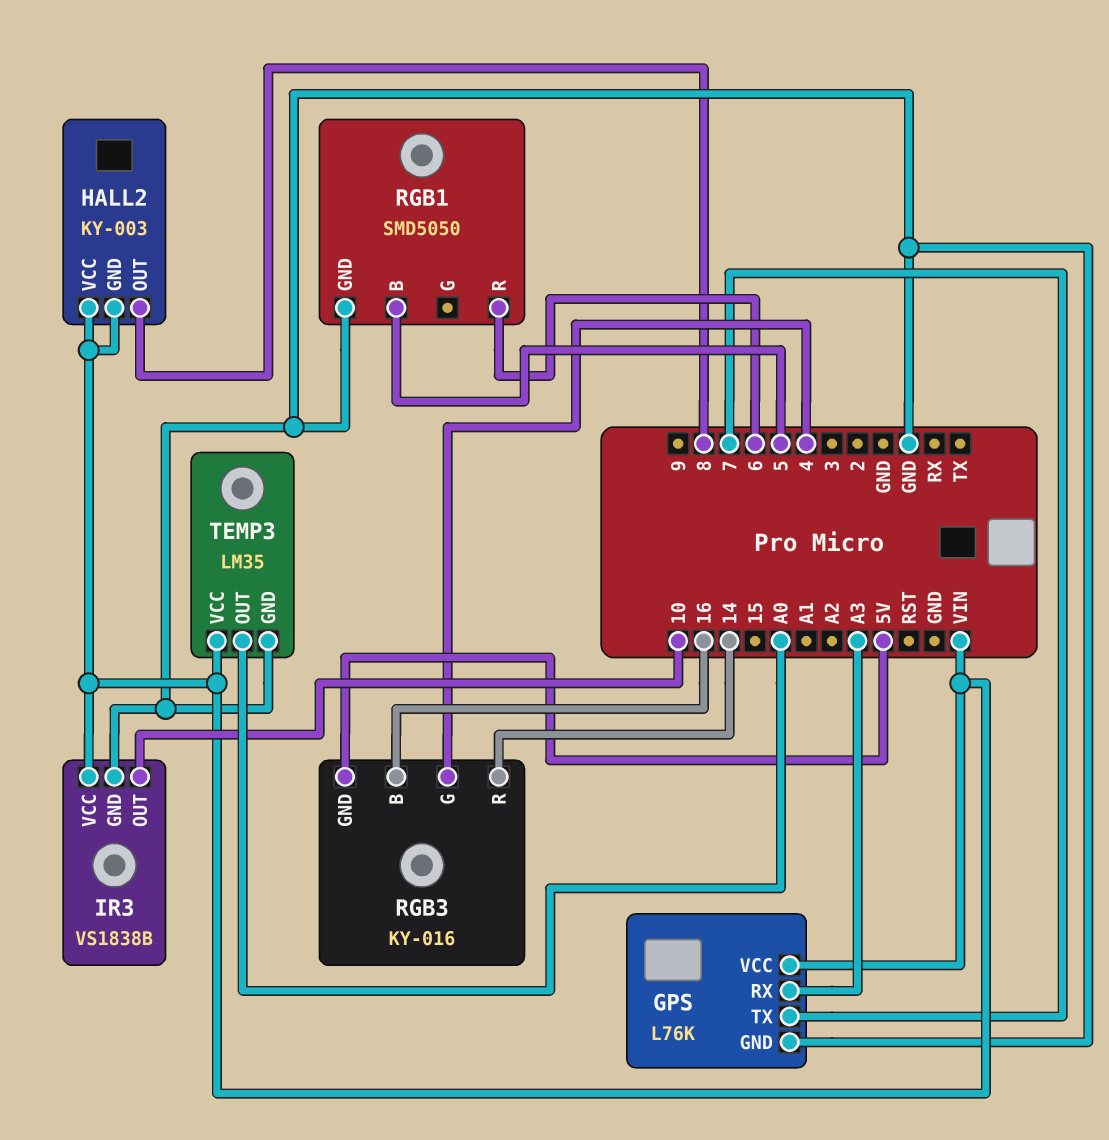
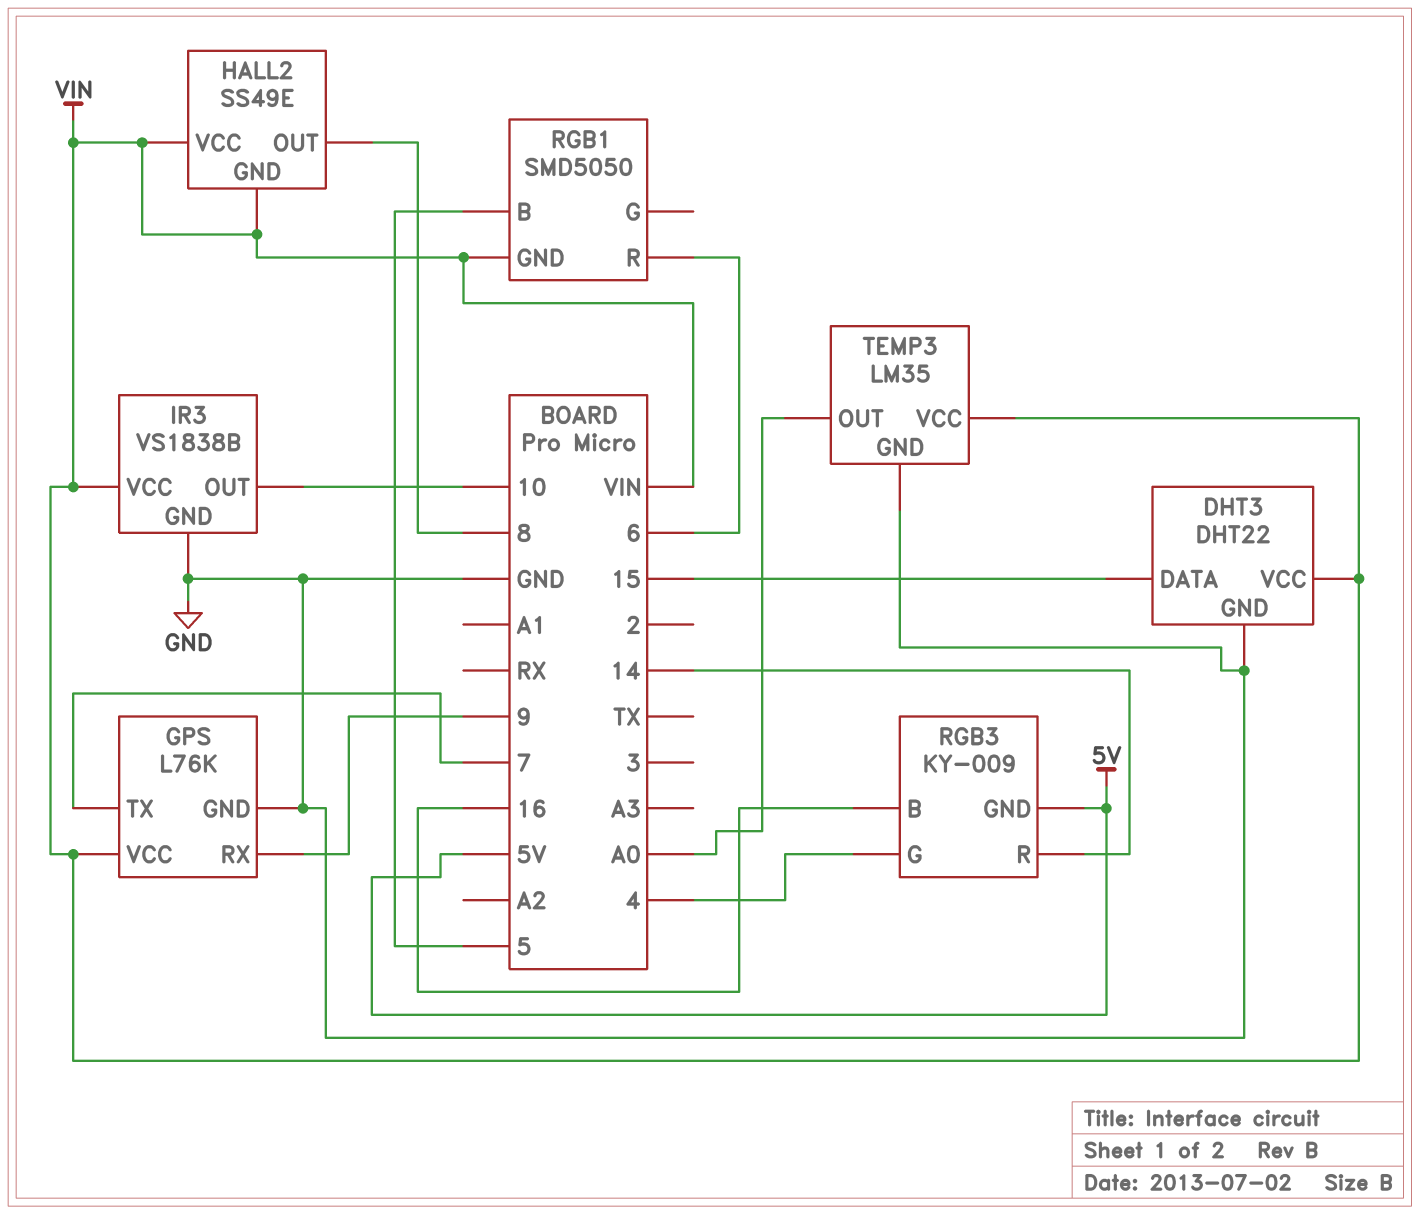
DHT3: none -> DHT22
DHT3 pin DATA: none -> 15
DHT3 pin GND: none -> GND
DHT3 pin VCC: none -> VIN
GPS pin RX: A3 -> 9
HALL2: KY-003 -> SS49E
RGB1 pin GND: GND -> VIN
RGB3: KY-016 -> KY-009

